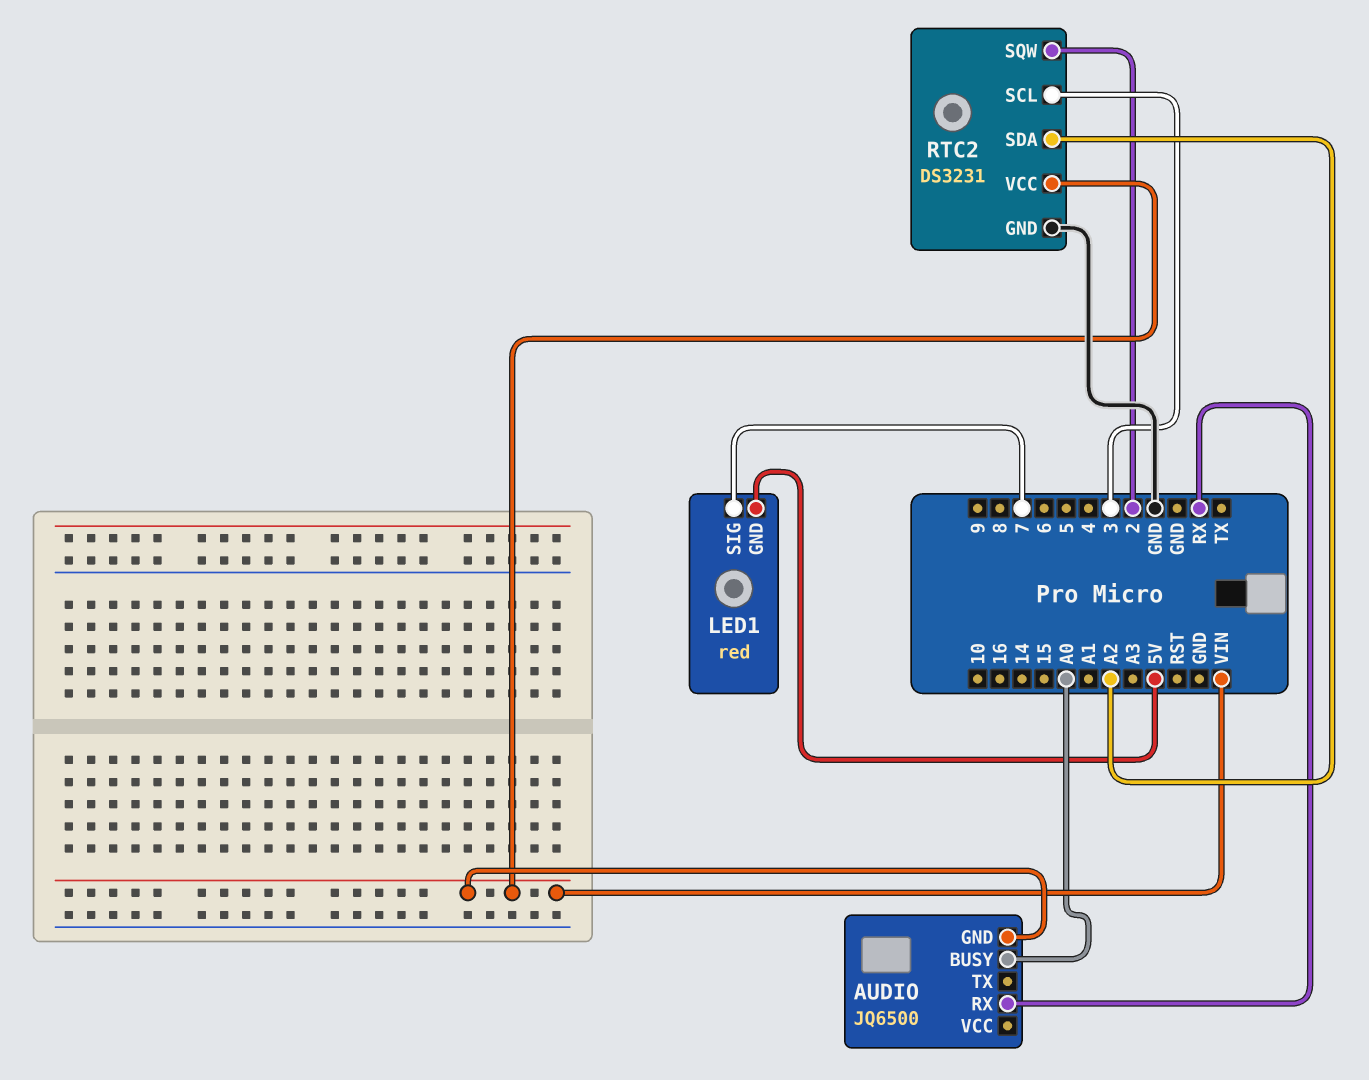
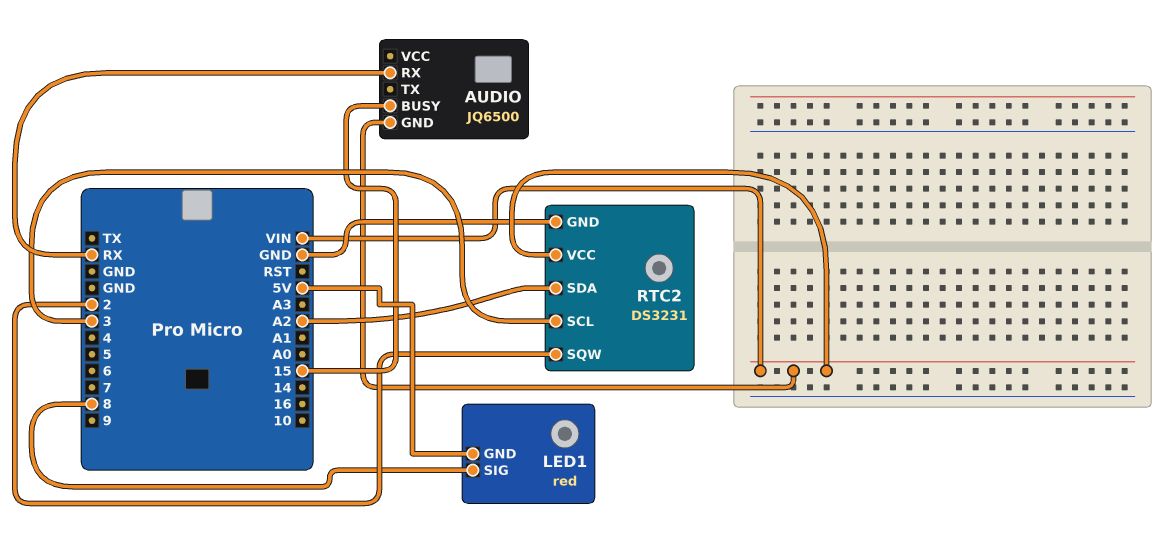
AUDIO pin BUSY: A0 -> 15
LED1 pin SIG: 7 -> 8

